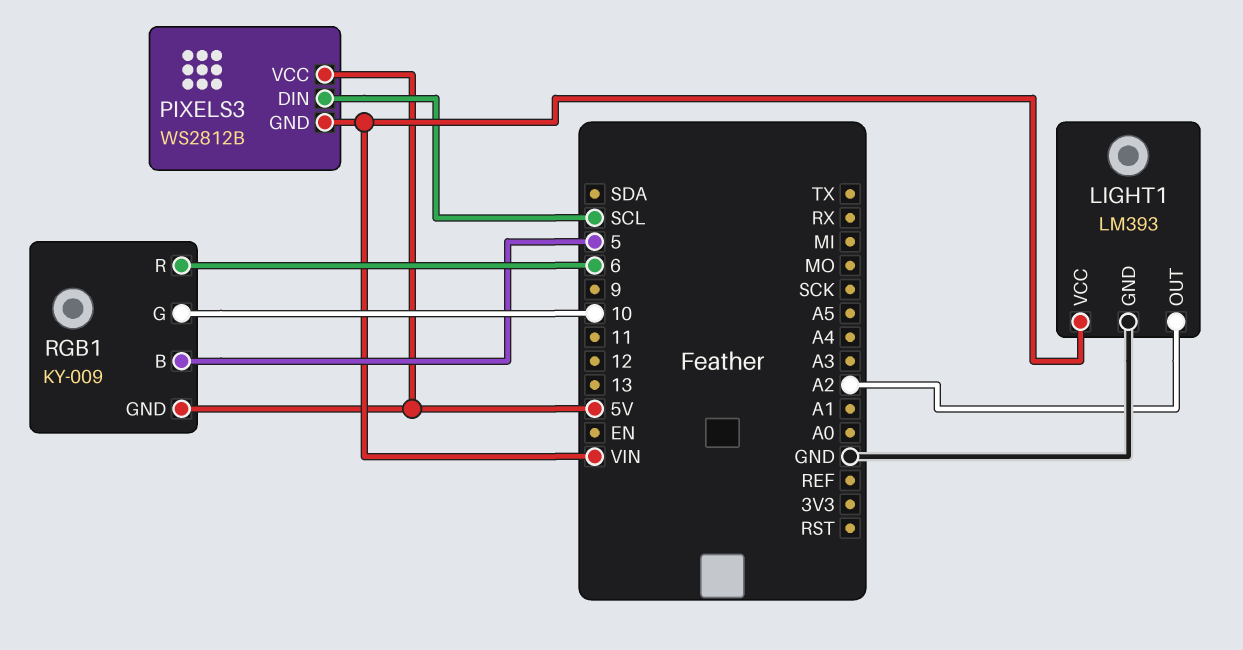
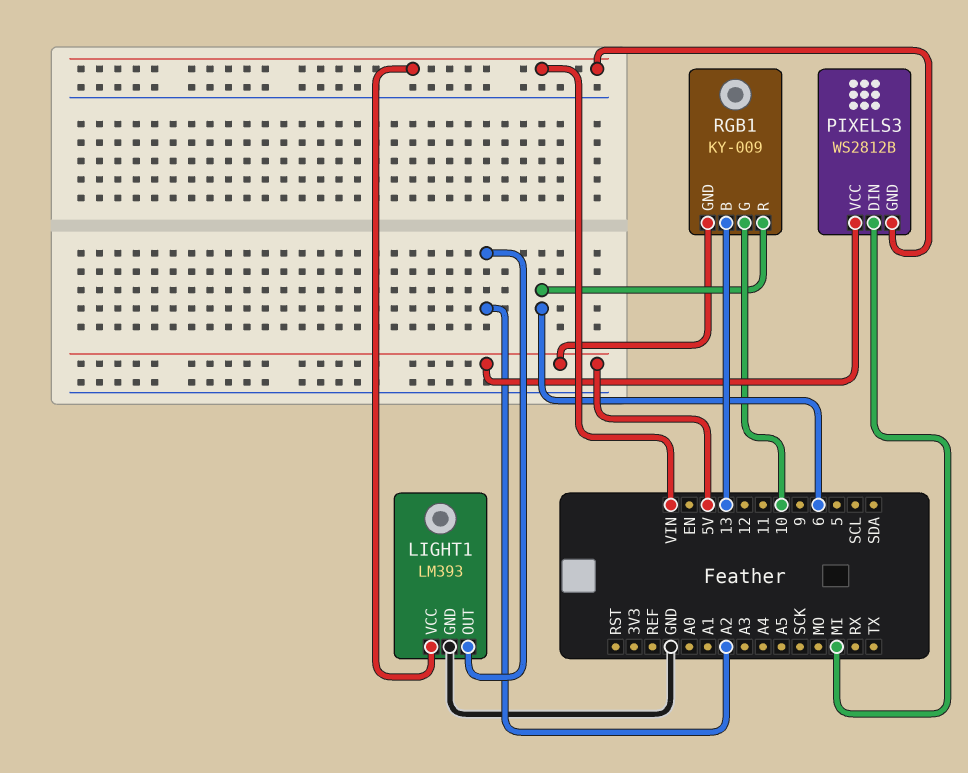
PIXELS3 pin DIN: SCL -> MI
RGB1 pin B: 5 -> 13

